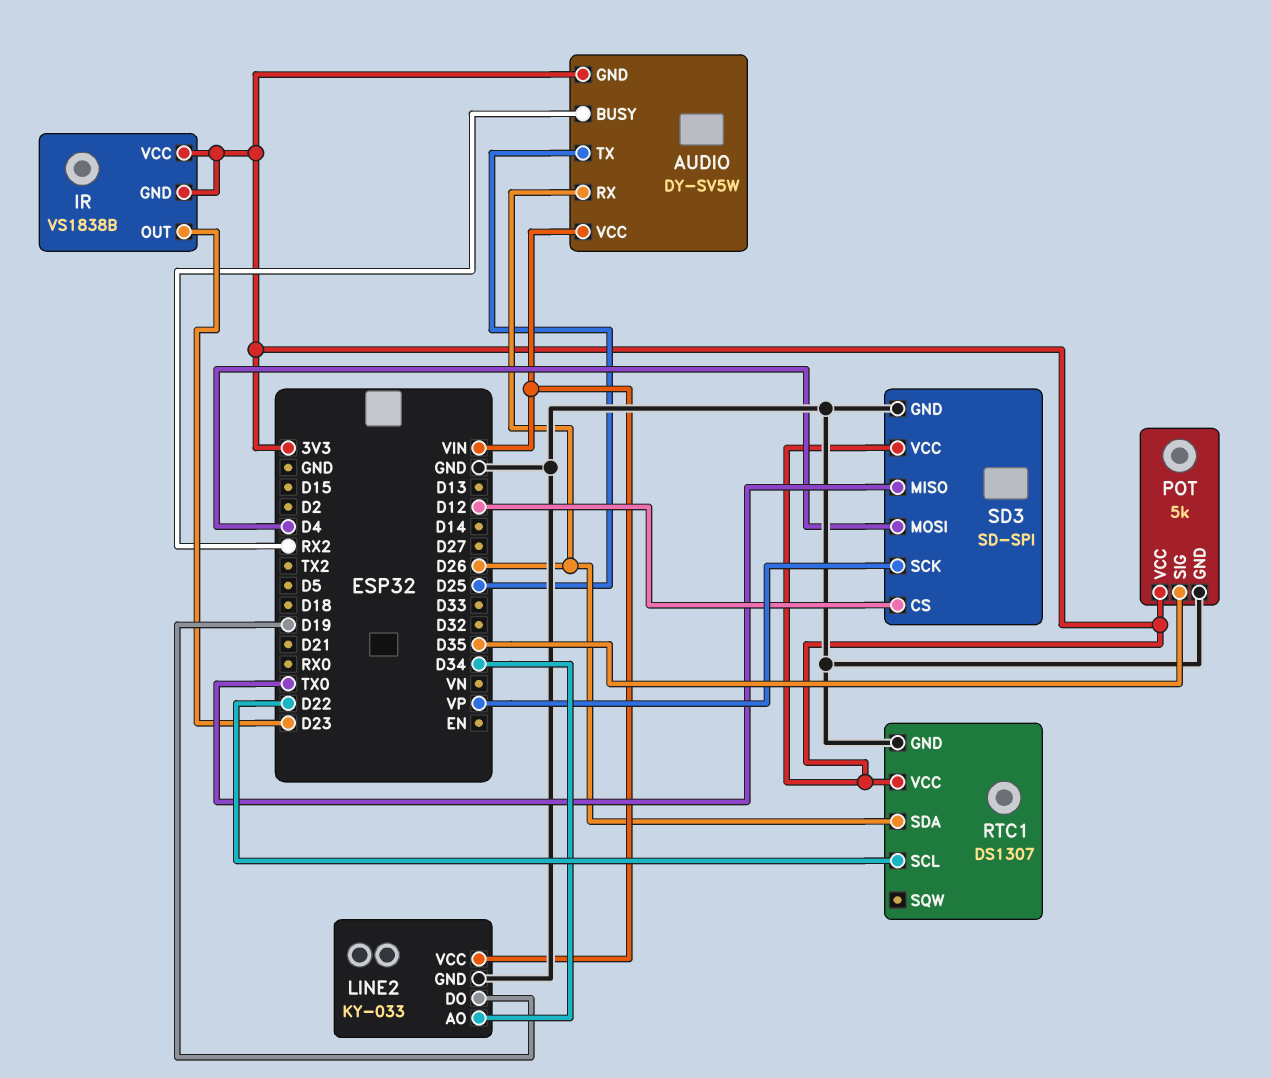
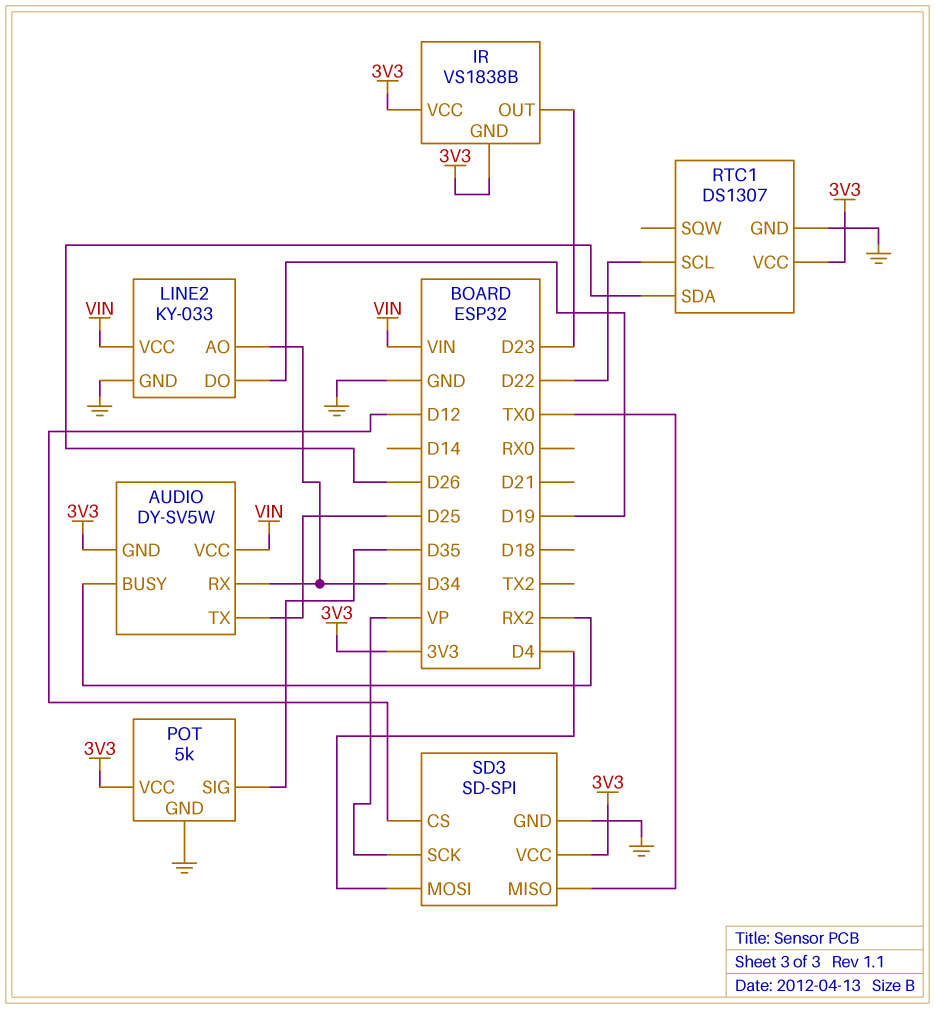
AUDIO pin RX: D26 -> D34

